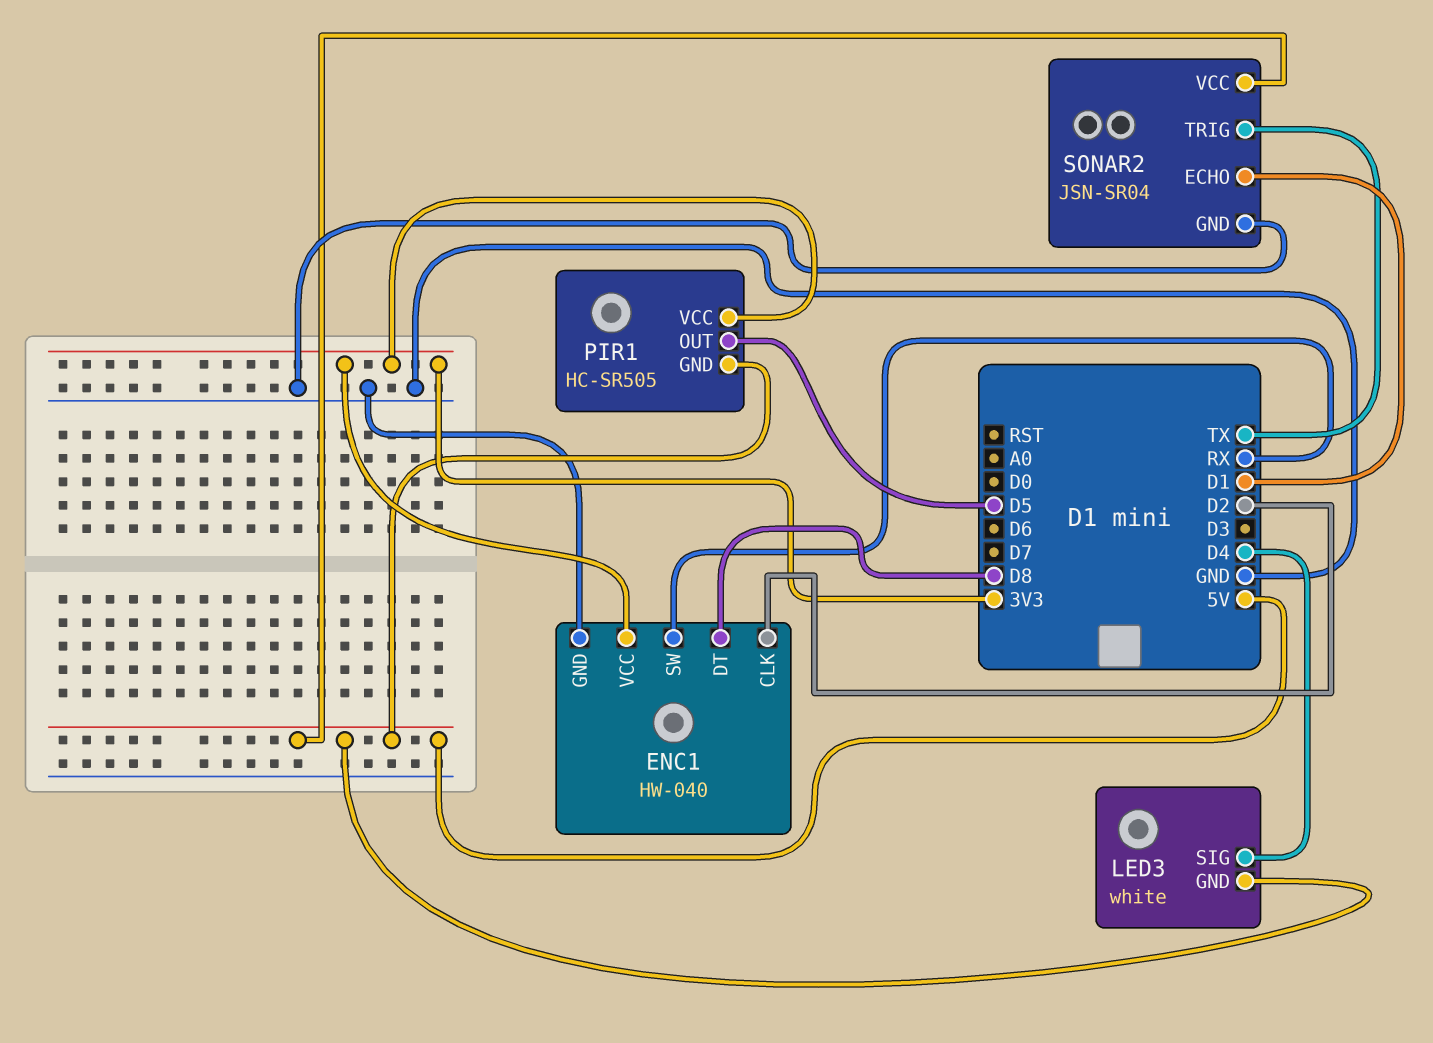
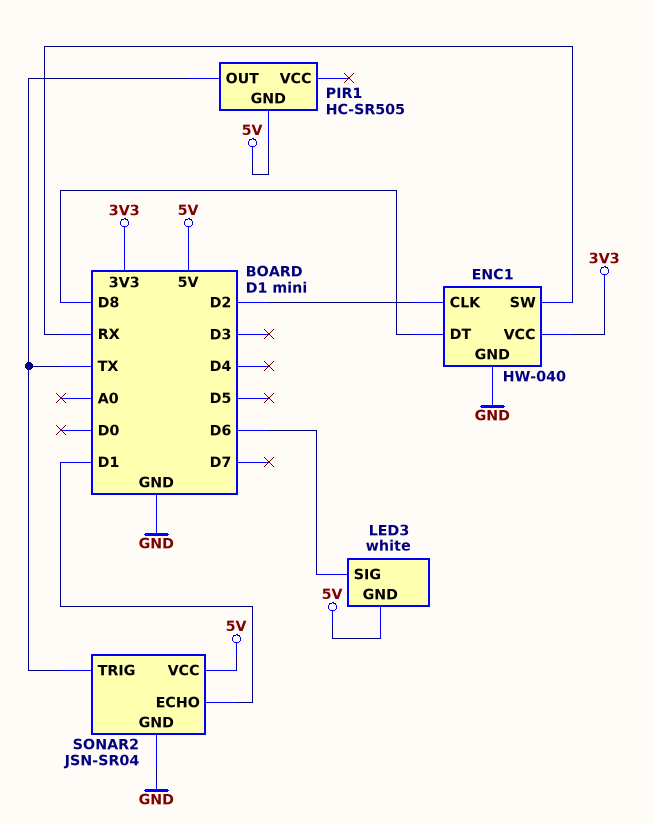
LED3 pin SIG: D4 -> D6
PIR1 pin OUT: D5 -> TX
PIR1 pin VCC: 3V3 -> none

